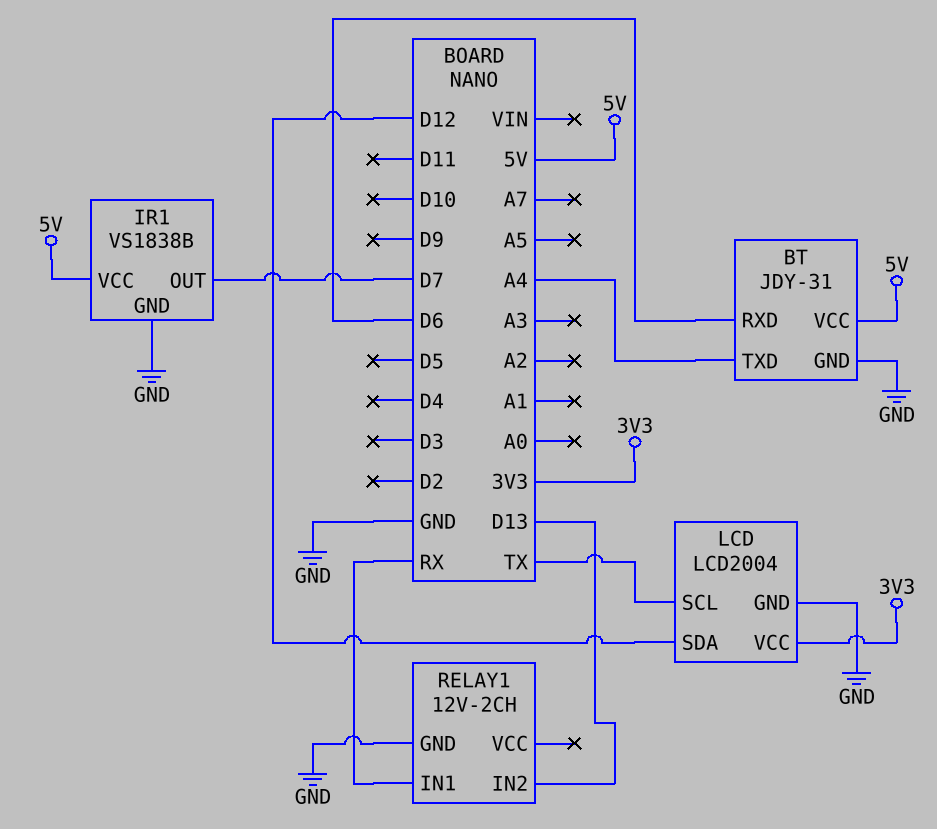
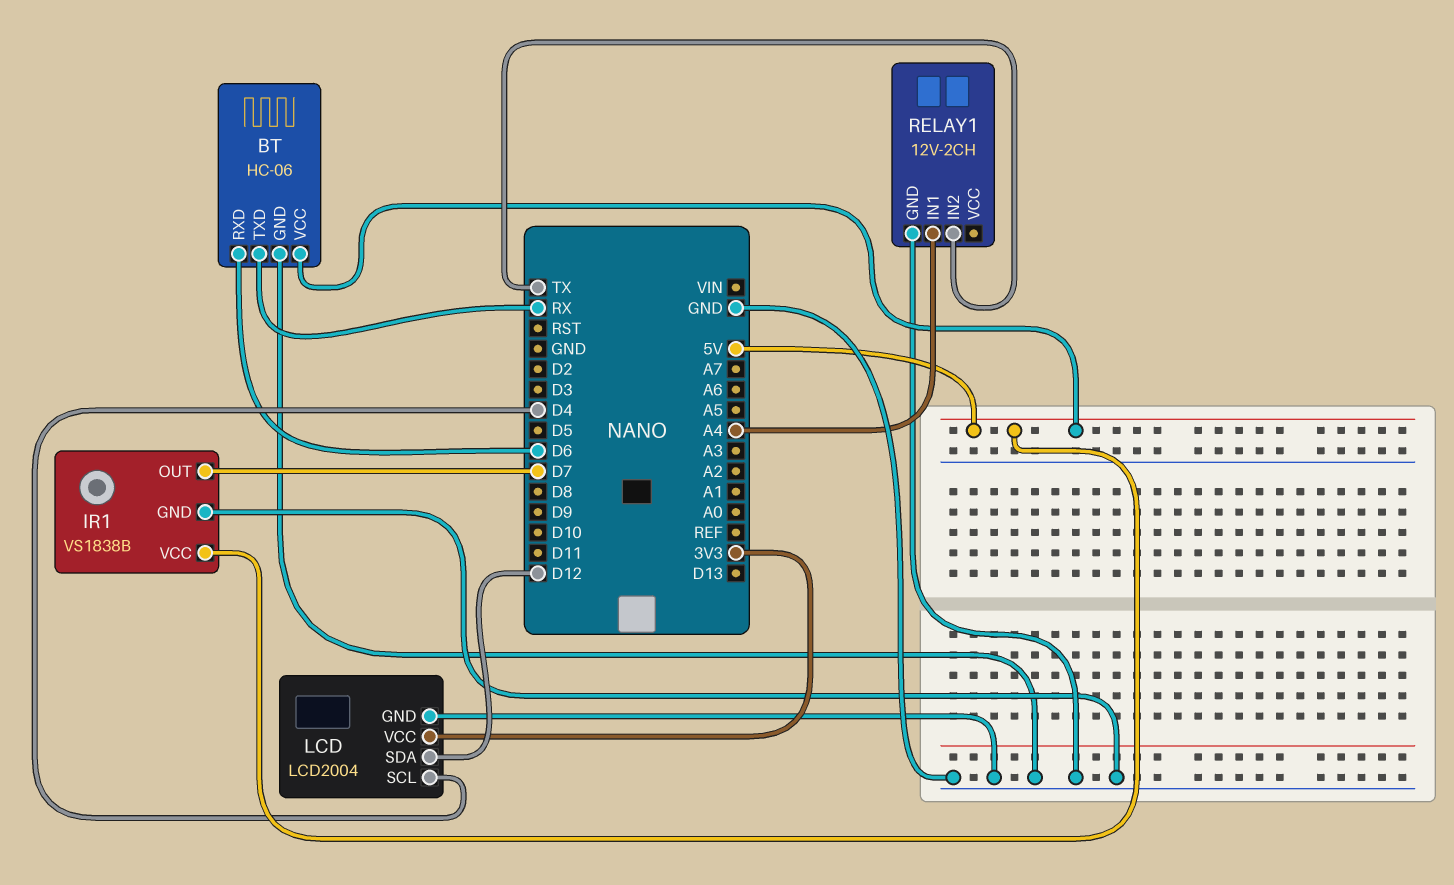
BT: JDY-31 -> HC-06
BT pin TXD: A4 -> RX
LCD pin SCL: TX -> D4
RELAY1 pin IN1: RX -> A4
RELAY1 pin IN2: D13 -> TX

